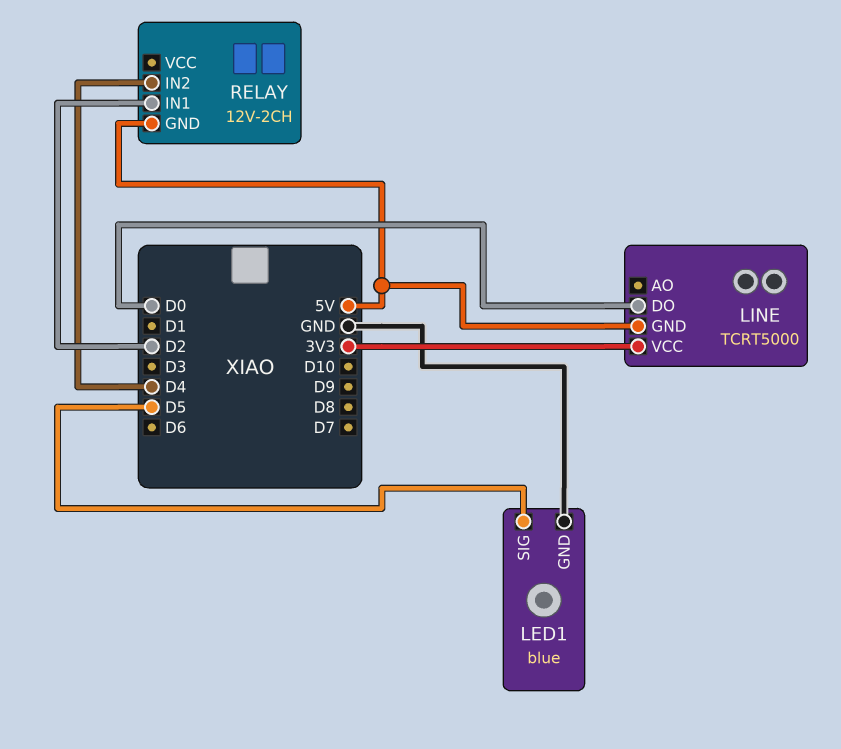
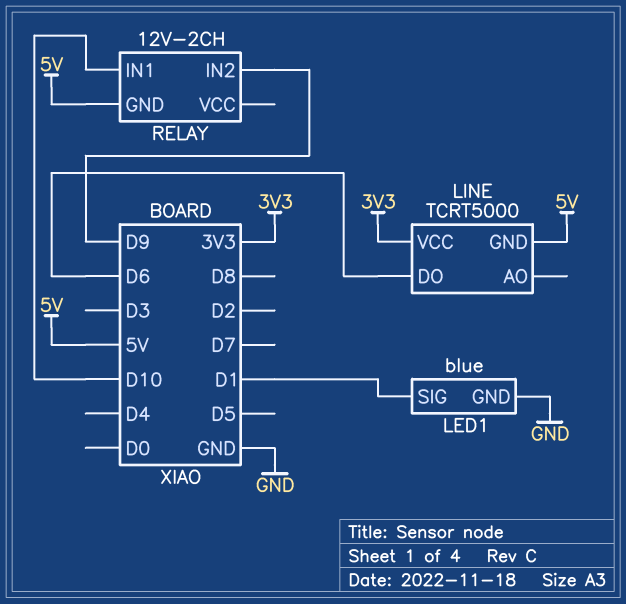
LED1 pin SIG: D5 -> D1
LINE pin DO: D0 -> D6
RELAY pin IN1: D2 -> D10
RELAY pin IN2: D4 -> D9

